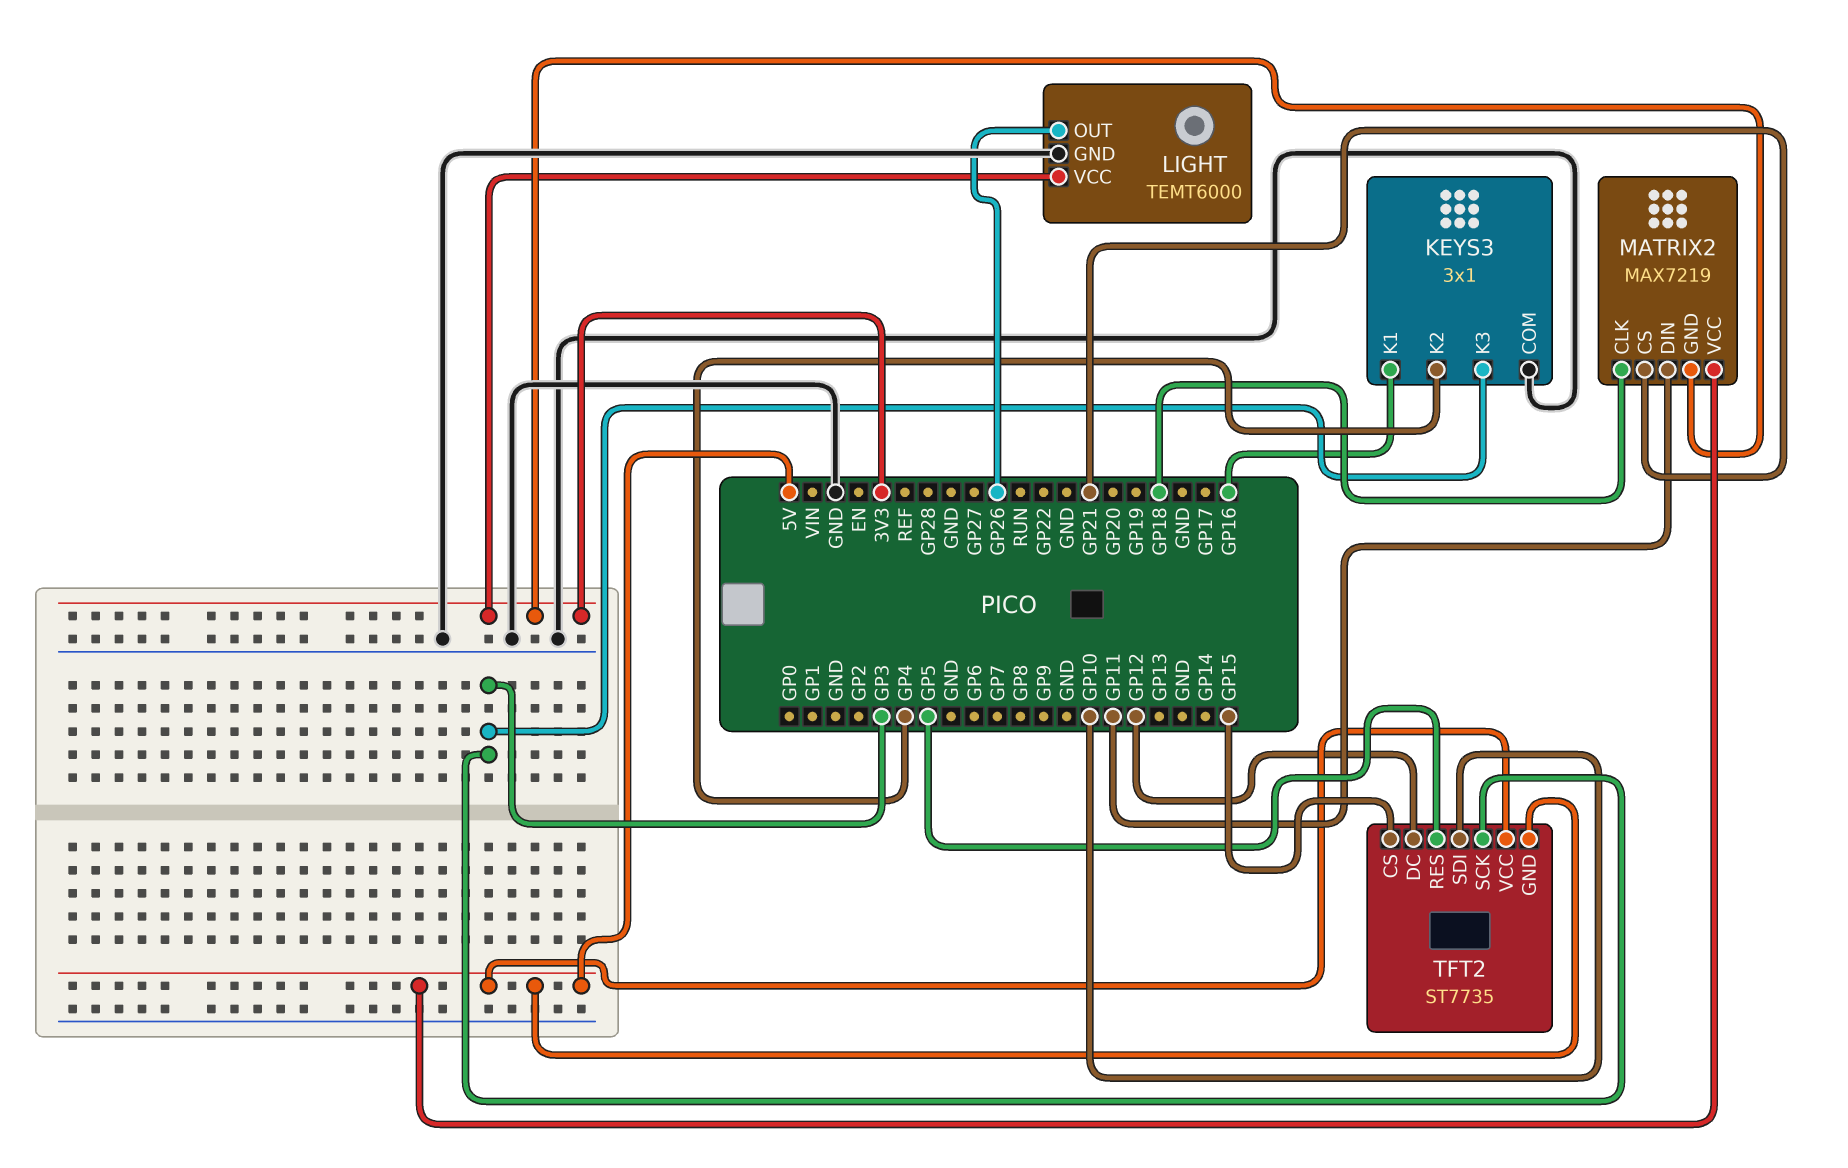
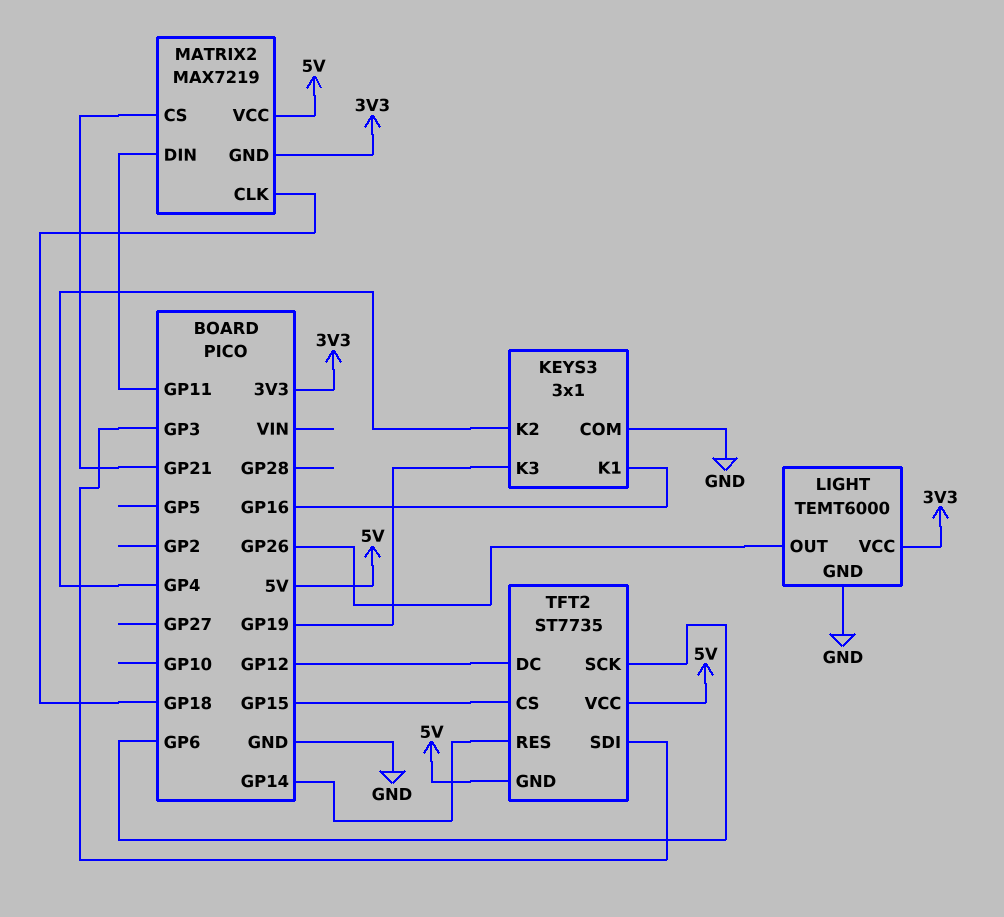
KEYS3 pin K3: GP3 -> GP19
TFT2 pin RES: GP5 -> GP14
TFT2 pin SCK: GP3 -> GP6
TFT2 pin SDI: GP10 -> GP3

